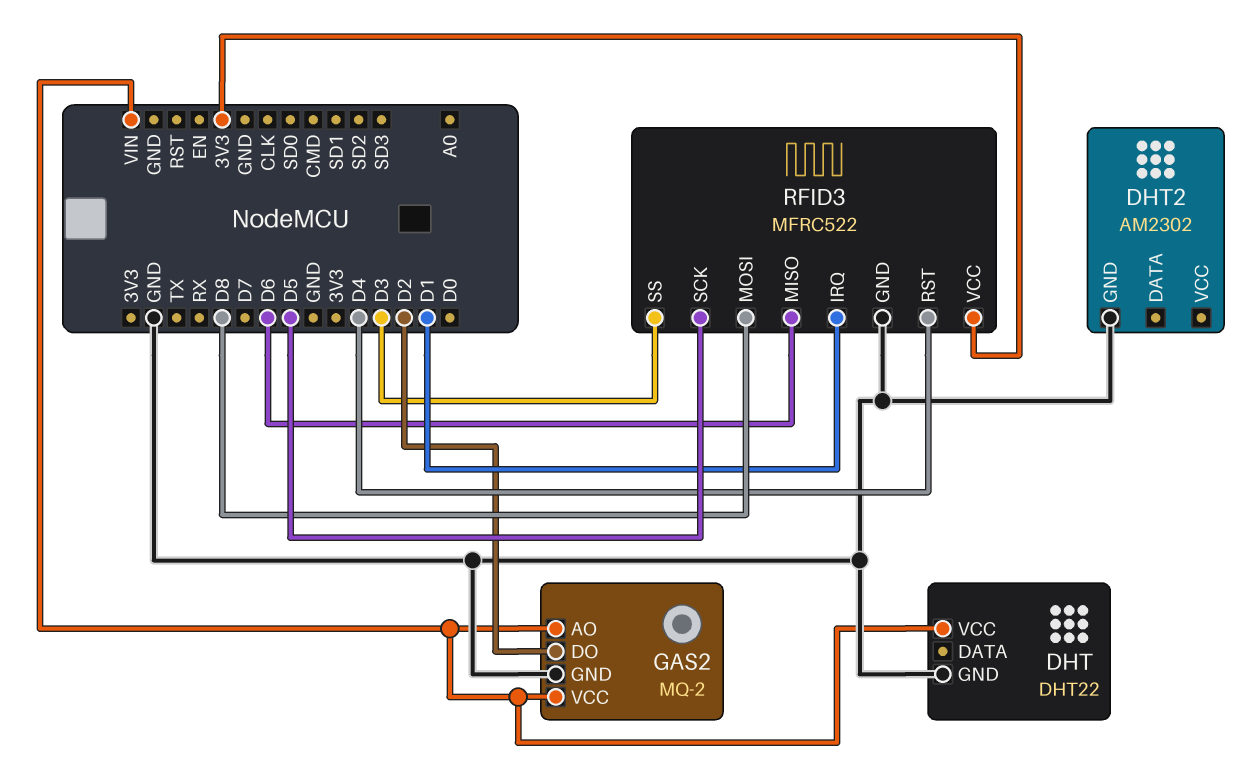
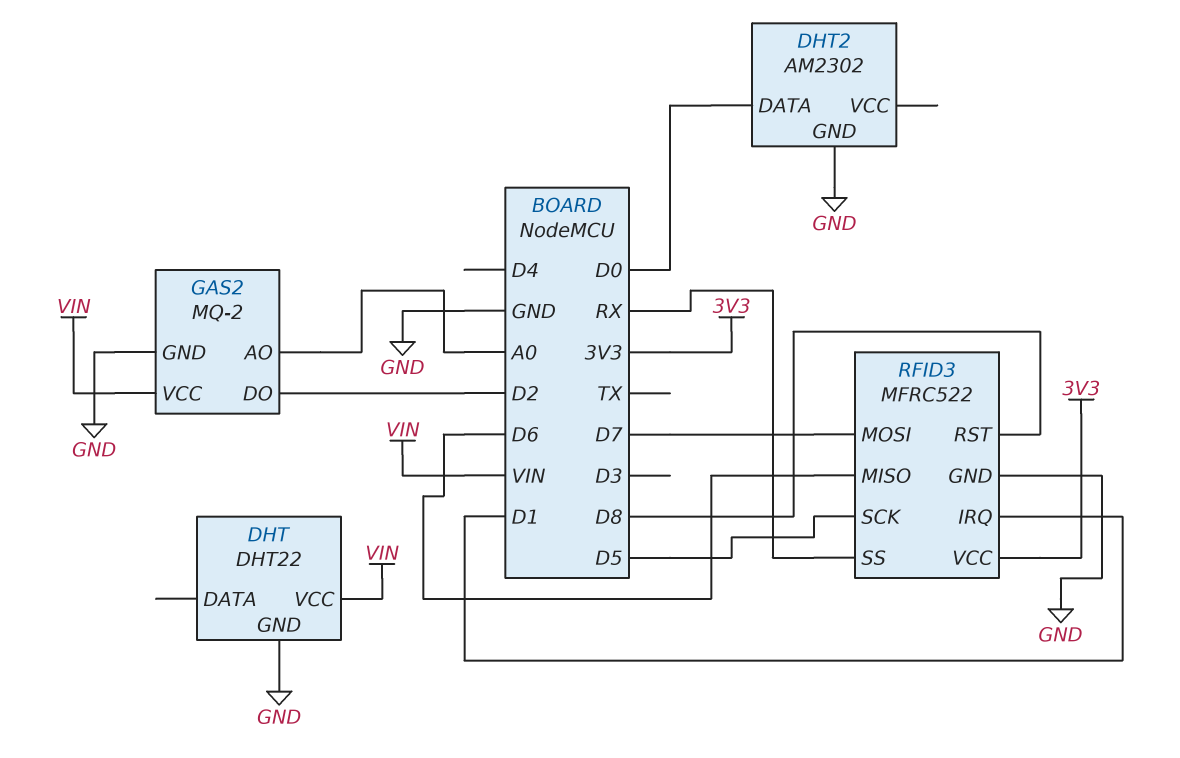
DHT2 pin DATA: none -> D0
GAS2 pin AO: VIN -> A0
RFID3 pin MOSI: D8 -> D7
RFID3 pin RST: D4 -> D8
RFID3 pin SS: D3 -> RX

